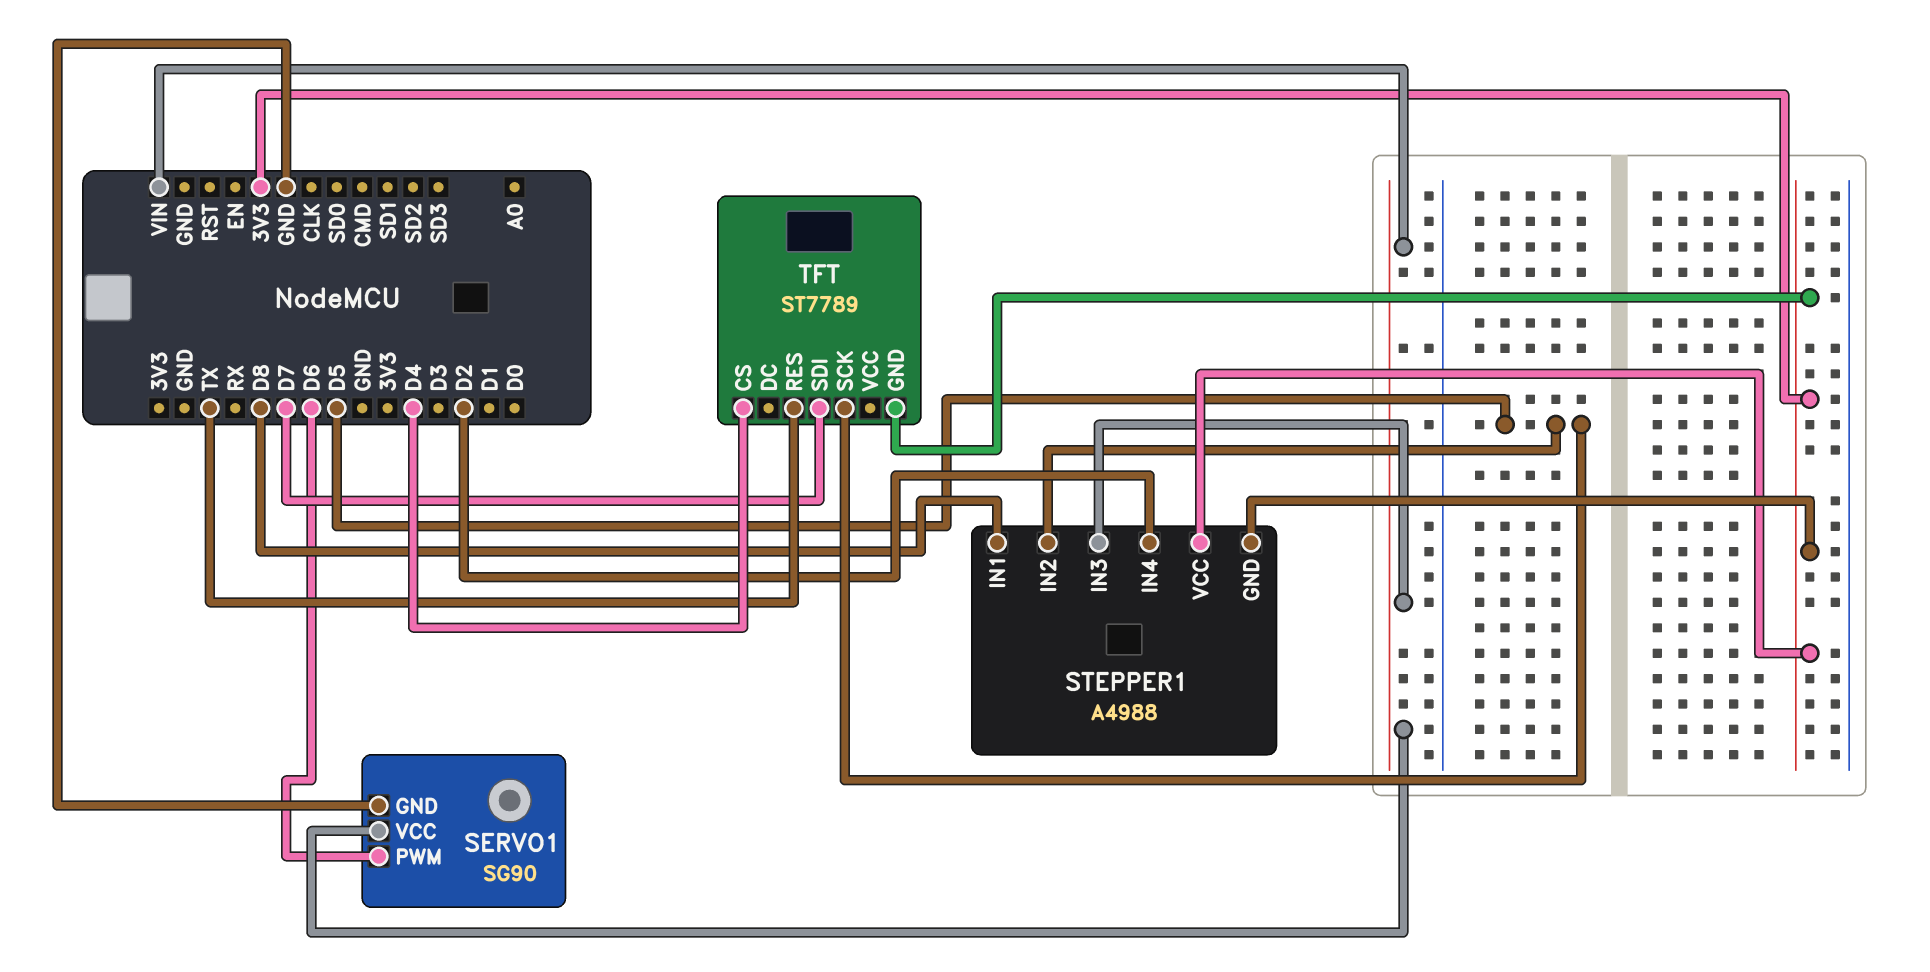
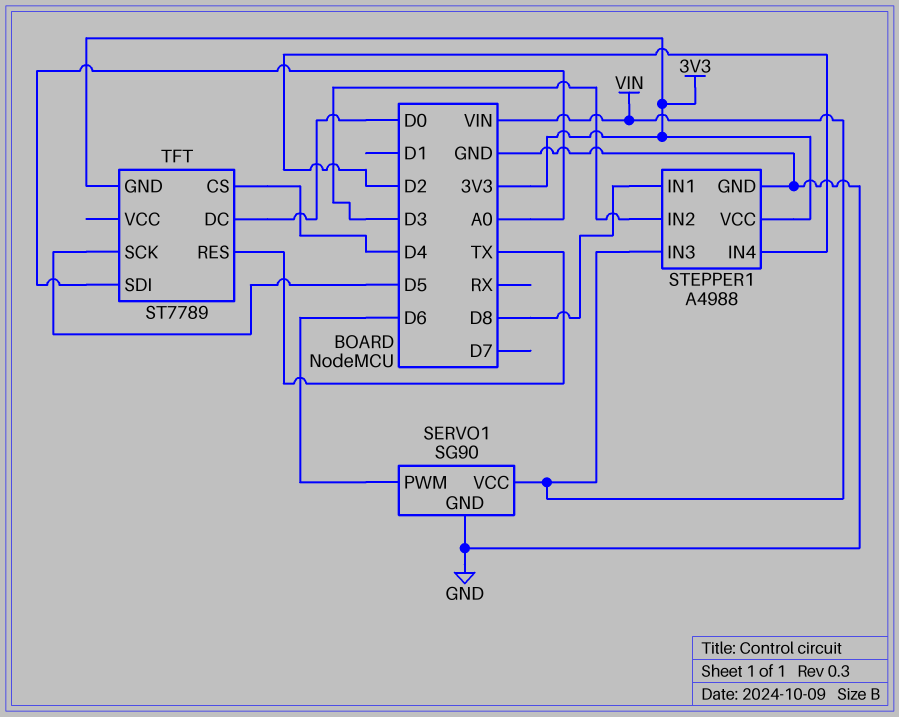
STEPPER1 pin GND: 3V3 -> GND
STEPPER1 pin IN2: D5 -> D3
TFT pin DC: none -> D0
TFT pin SDI: D7 -> A0

